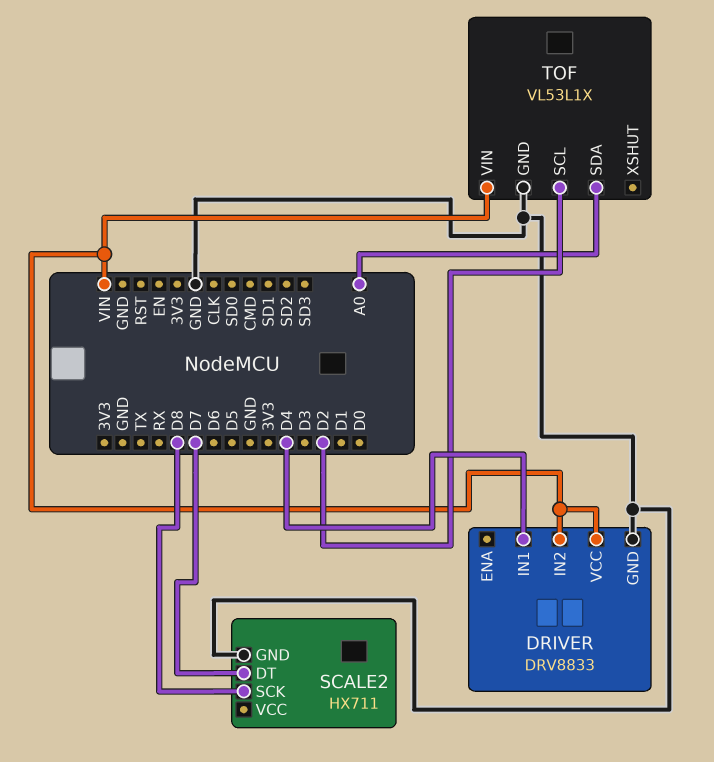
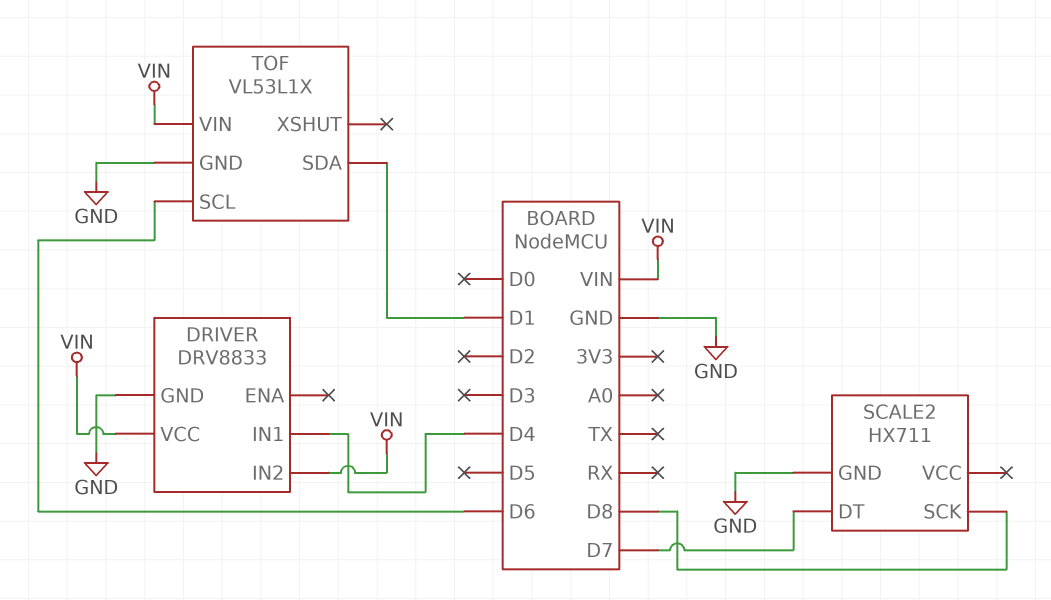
TOF pin SCL: D2 -> D6
TOF pin SDA: A0 -> D1

